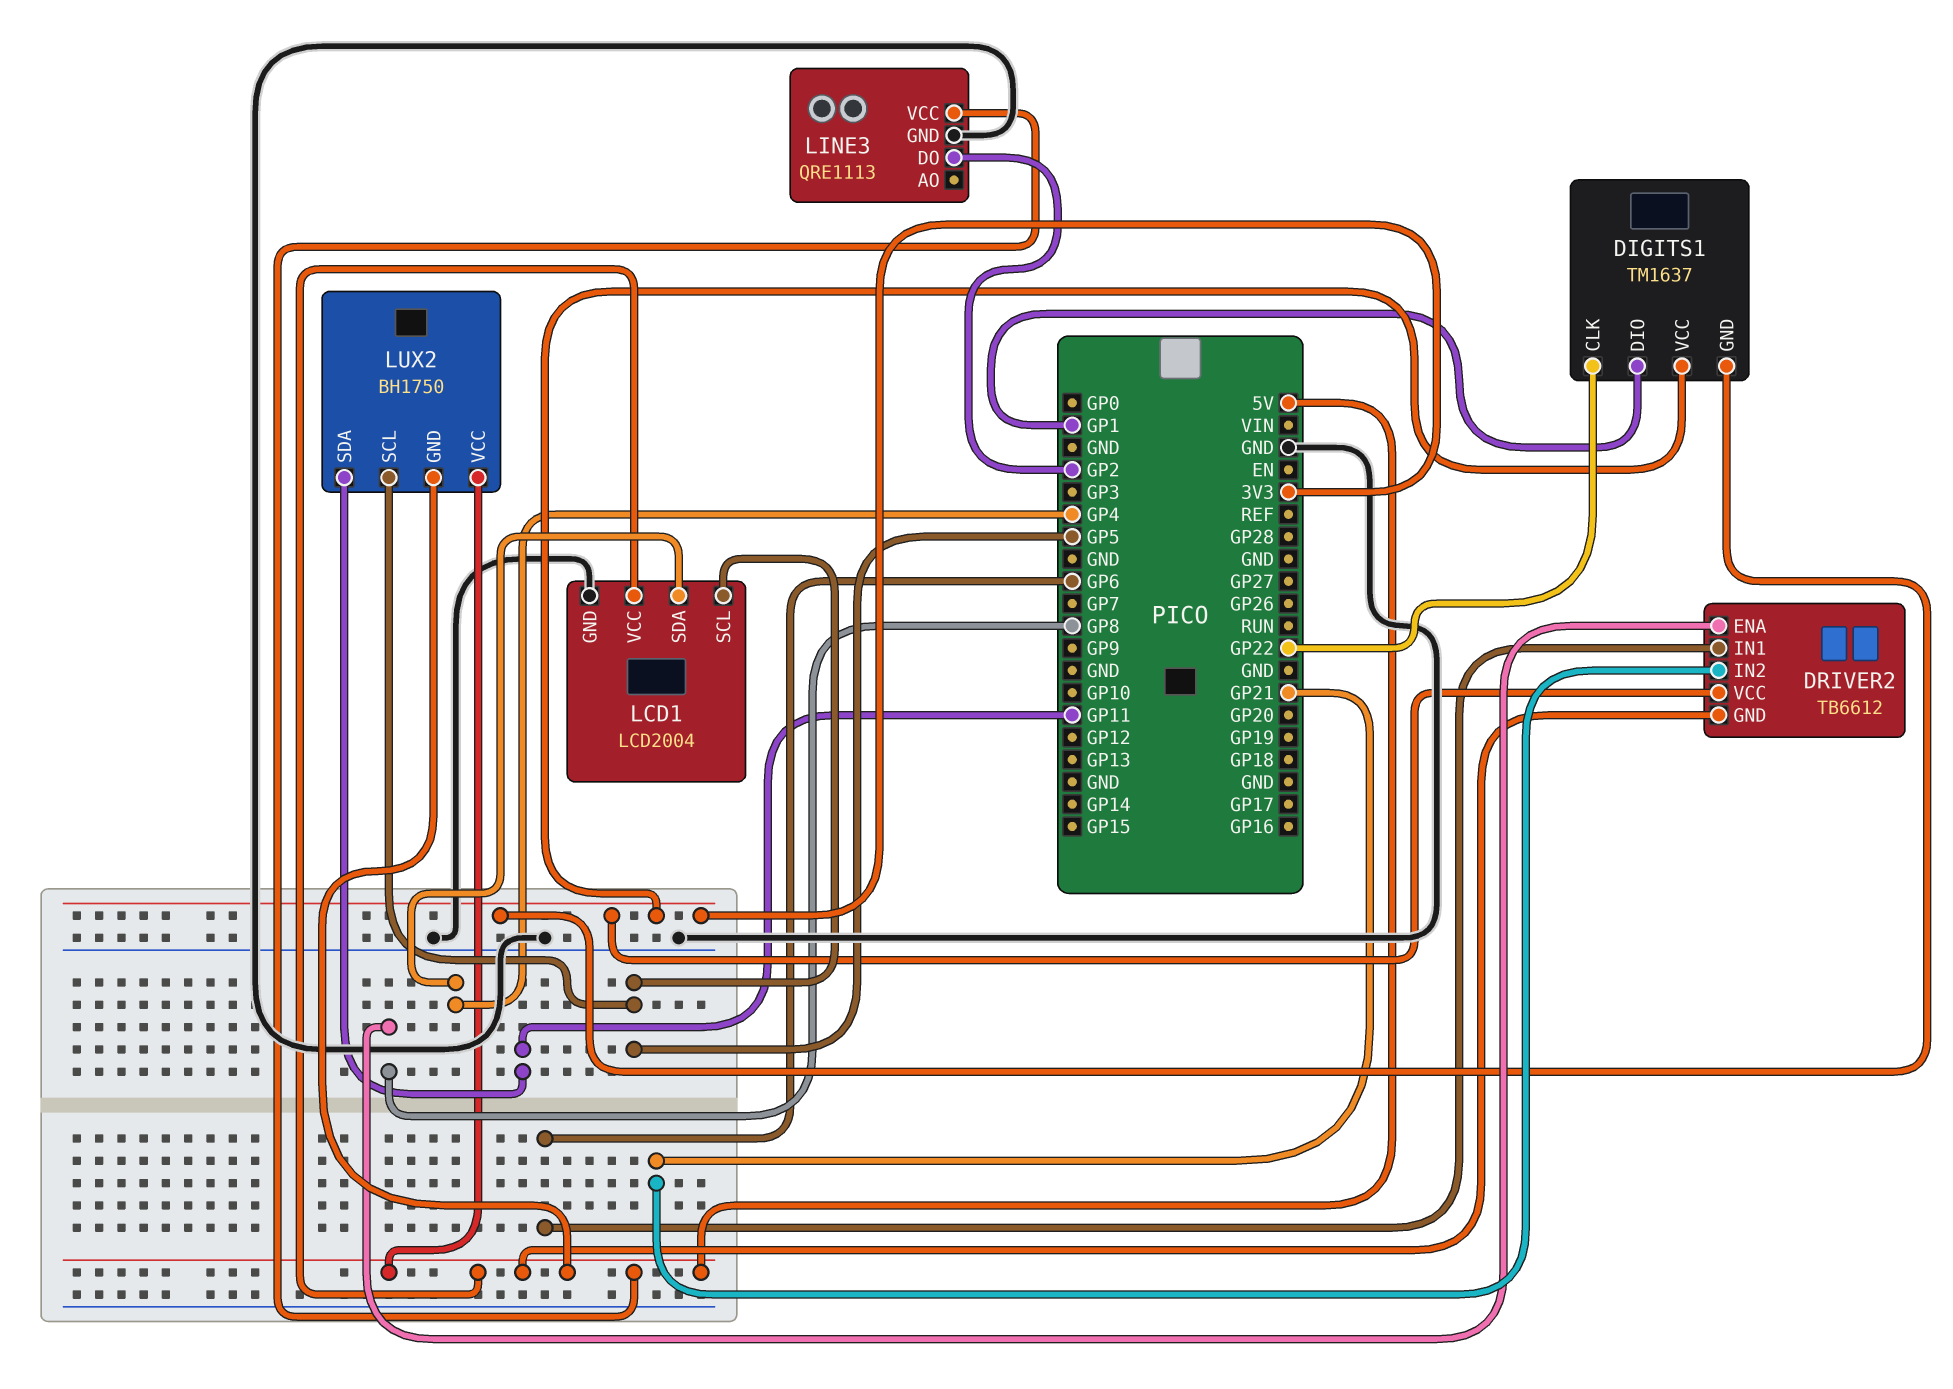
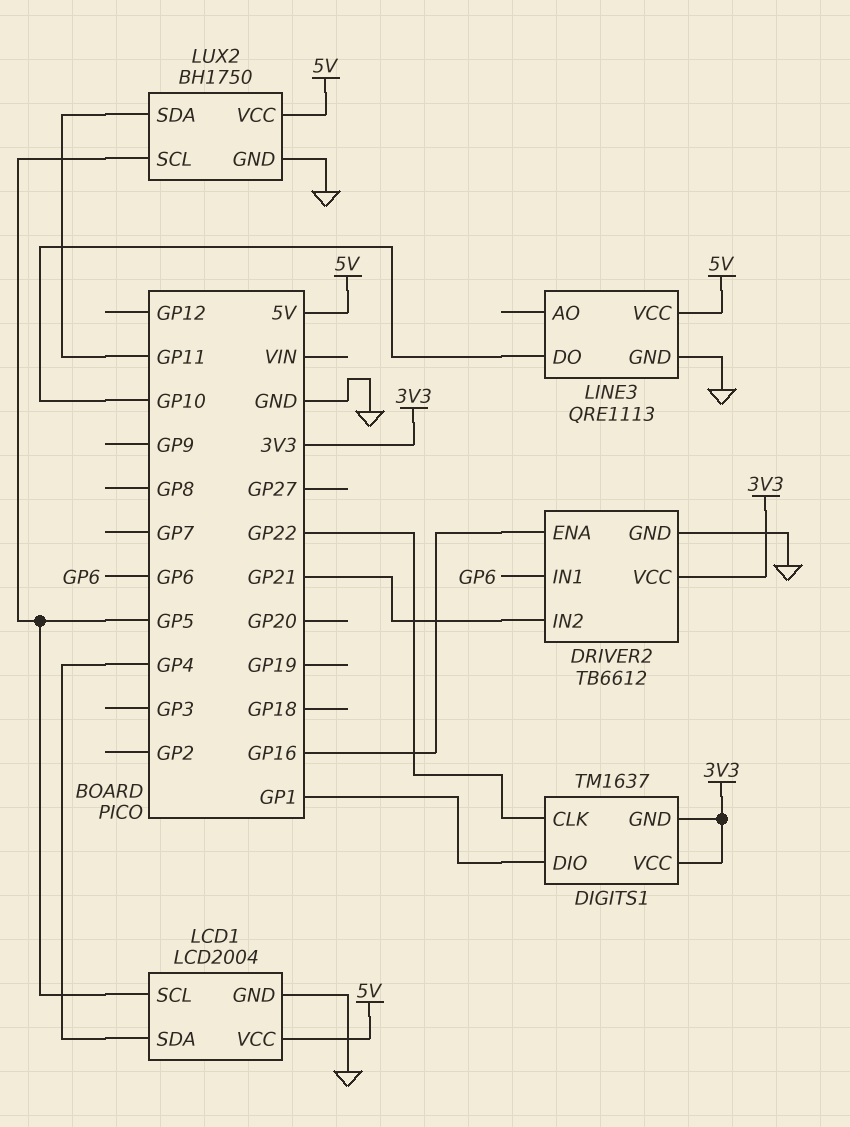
DRIVER2 pin ENA: GP8 -> GP16
DRIVER2 pin GND: 5V -> GND
LINE3 pin DO: GP2 -> GP10
LUX2 pin GND: 5V -> GND

